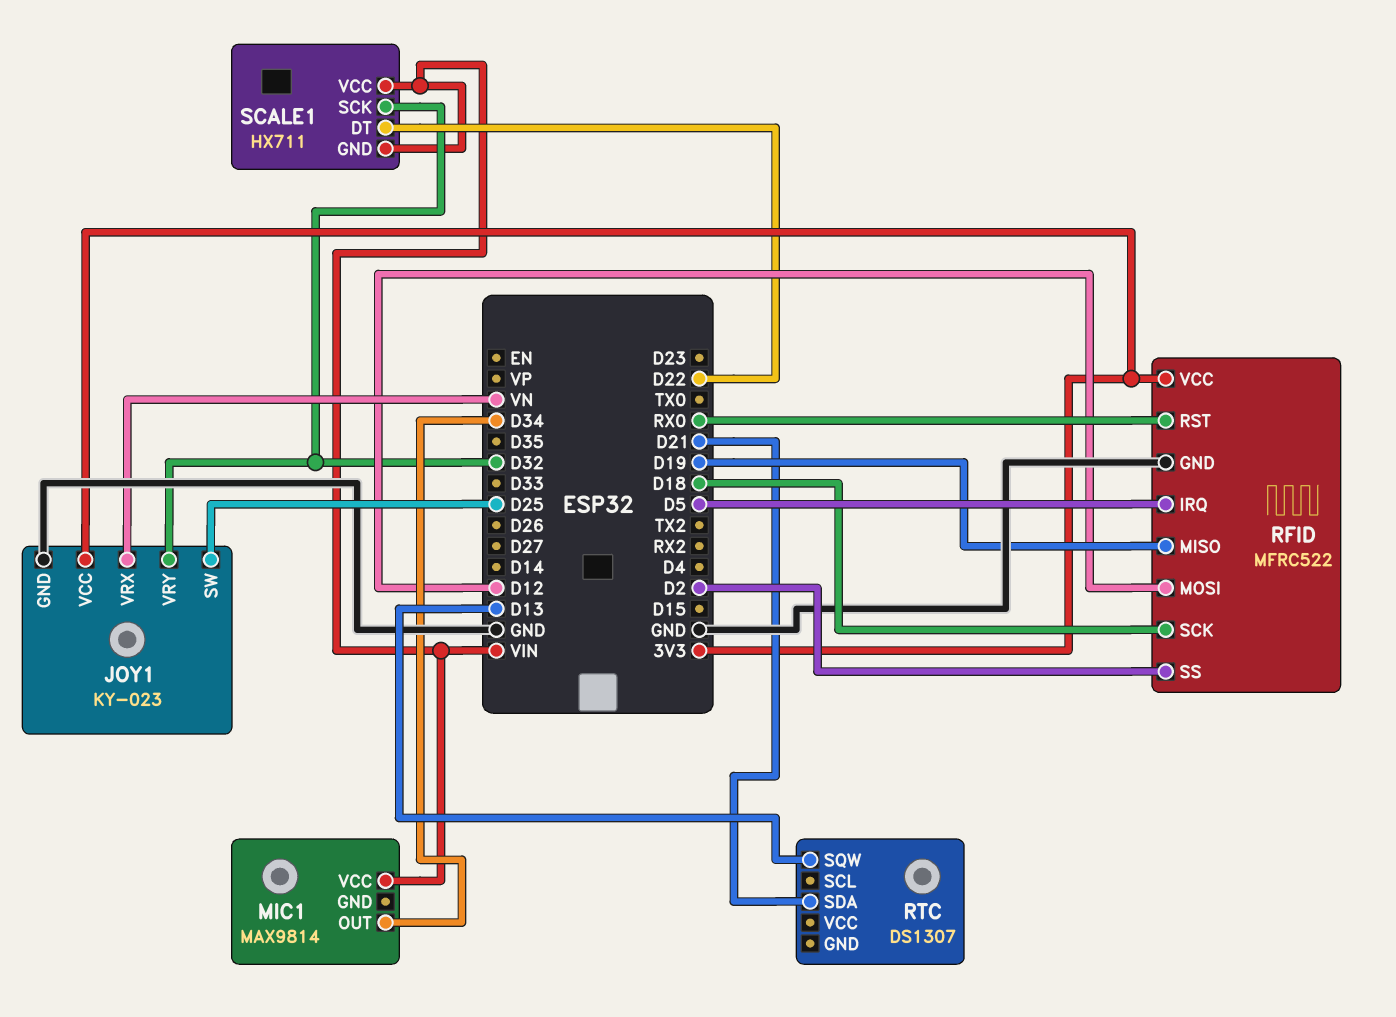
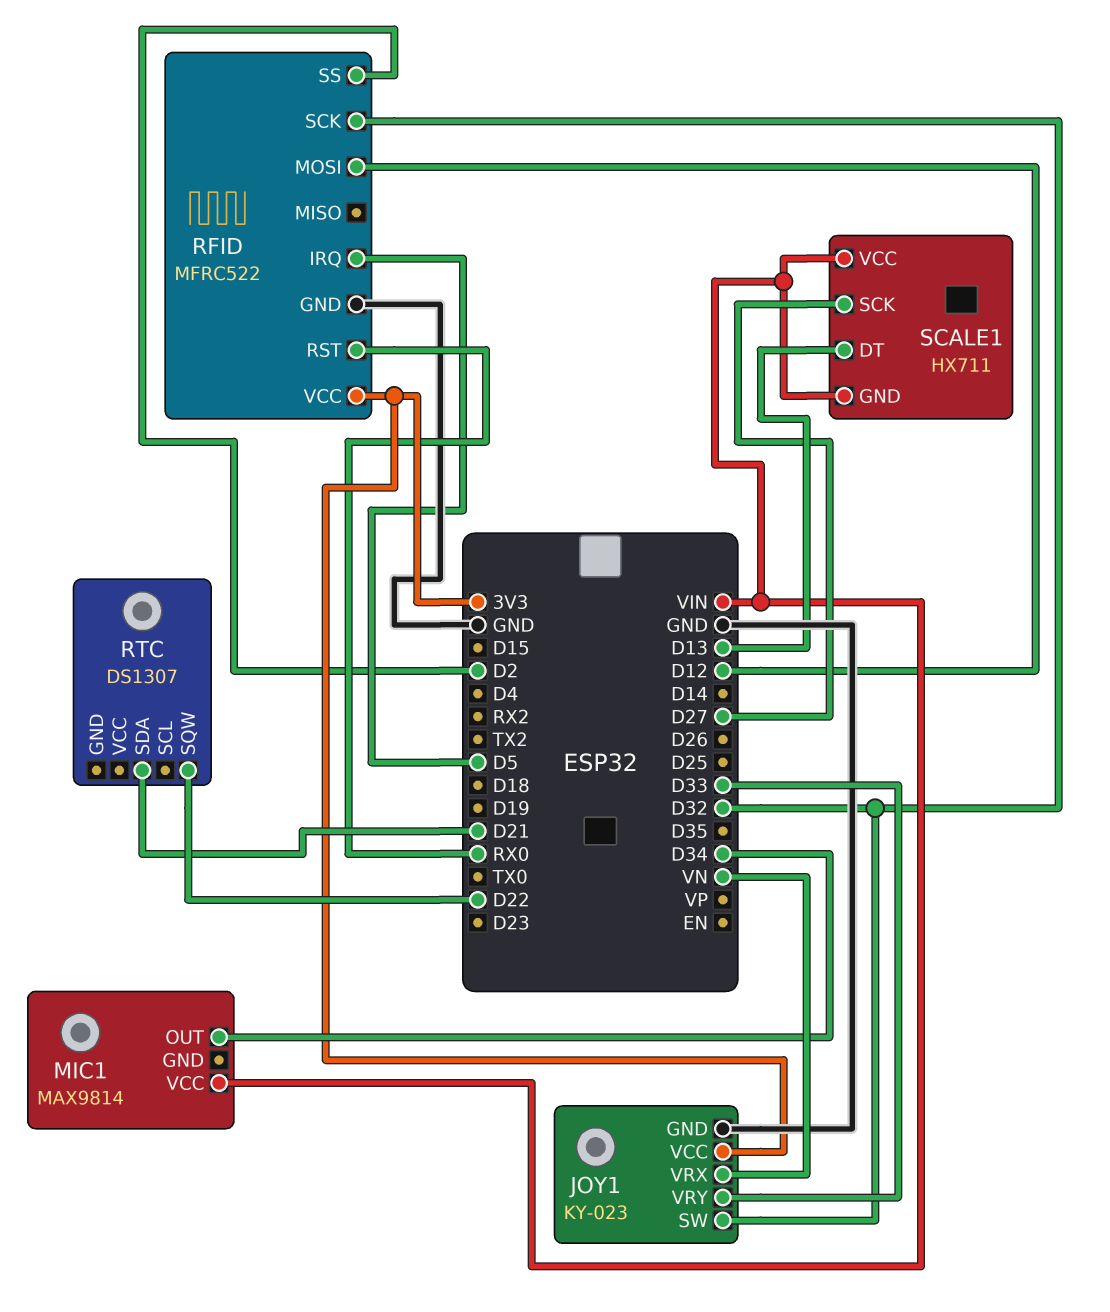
JOY1 pin SW: D25 -> D32
JOY1 pin VRY: D32 -> D33
RFID pin MISO: D19 -> none
RFID pin SCK: D18 -> D32
RTC pin SQW: D13 -> D22
SCALE1 pin DT: D22 -> D13
SCALE1 pin SCK: D32 -> D27

